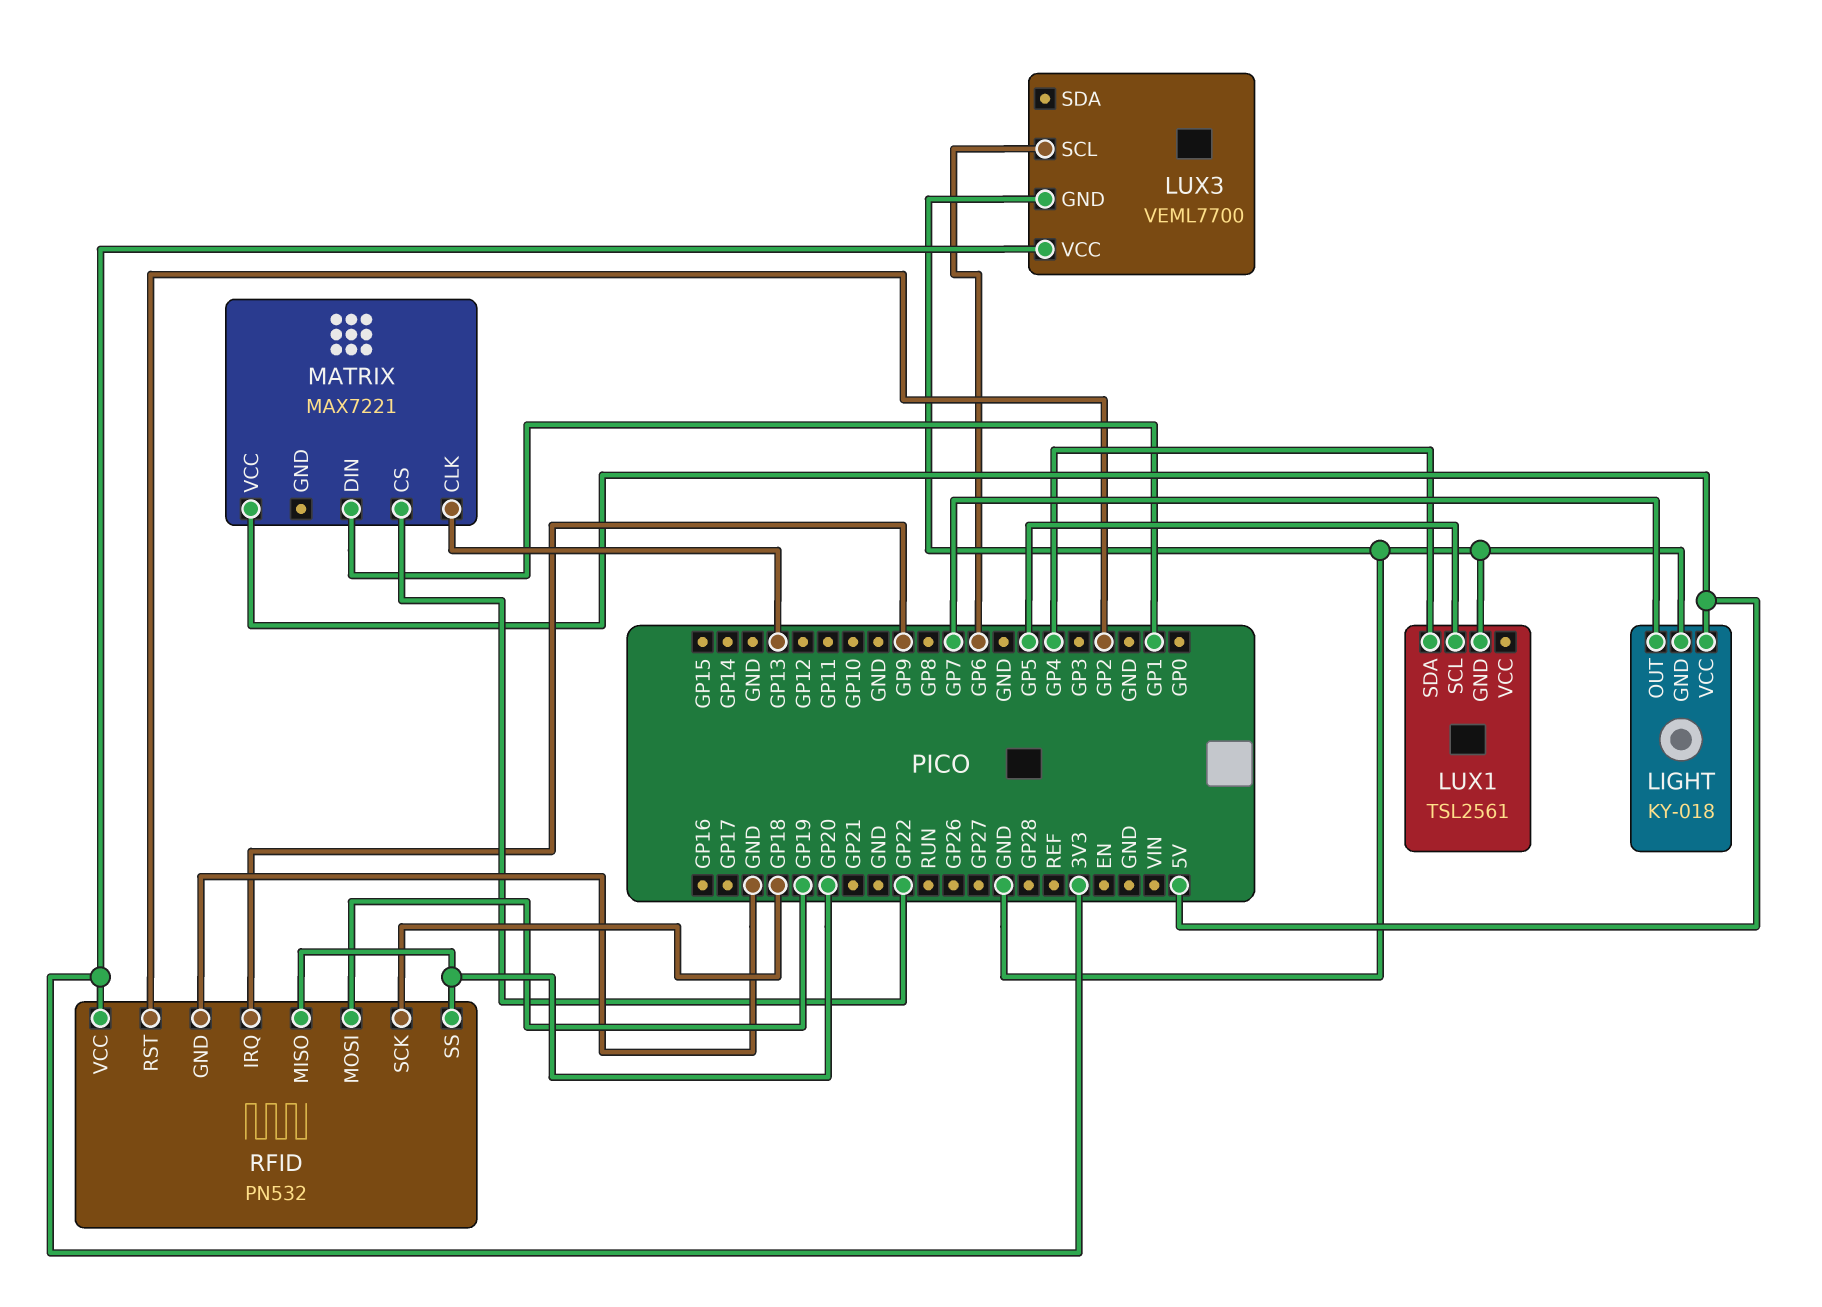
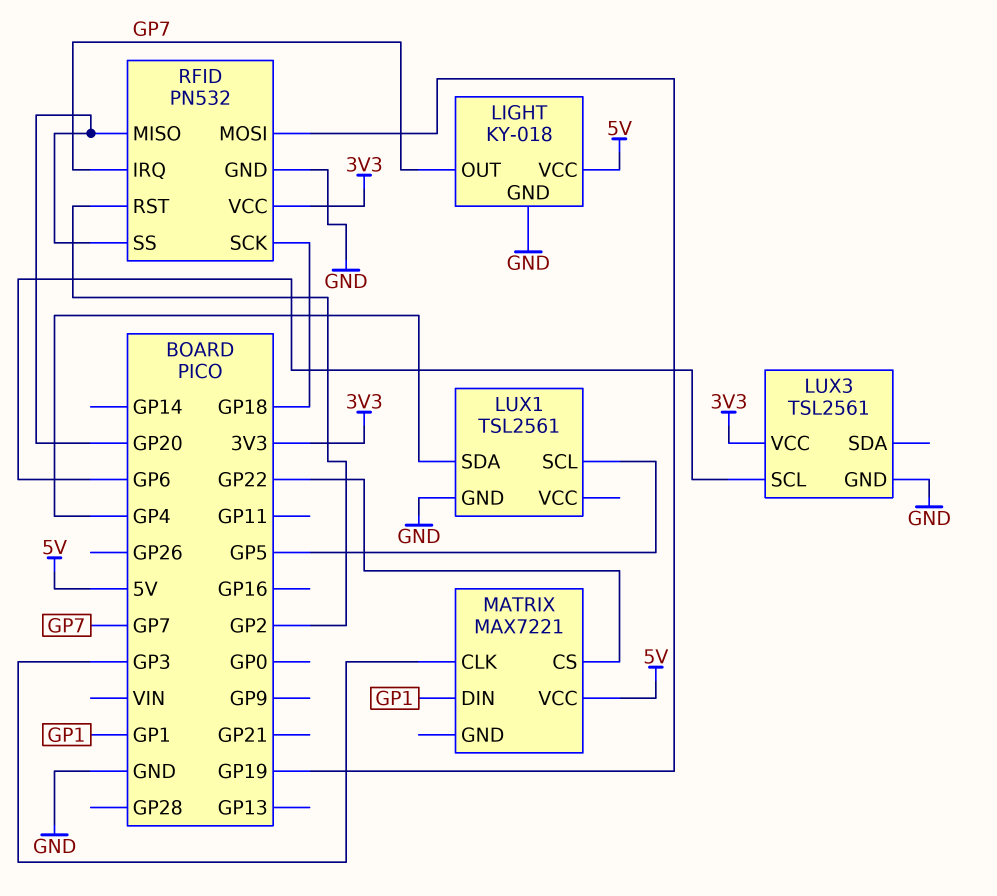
LUX3: VEML7700 -> TSL2561
MATRIX pin CLK: GP13 -> GP3
RFID pin IRQ: GP9 -> GP7

